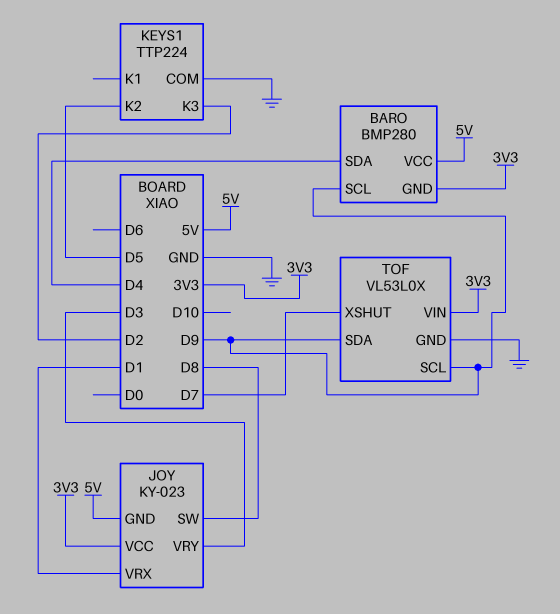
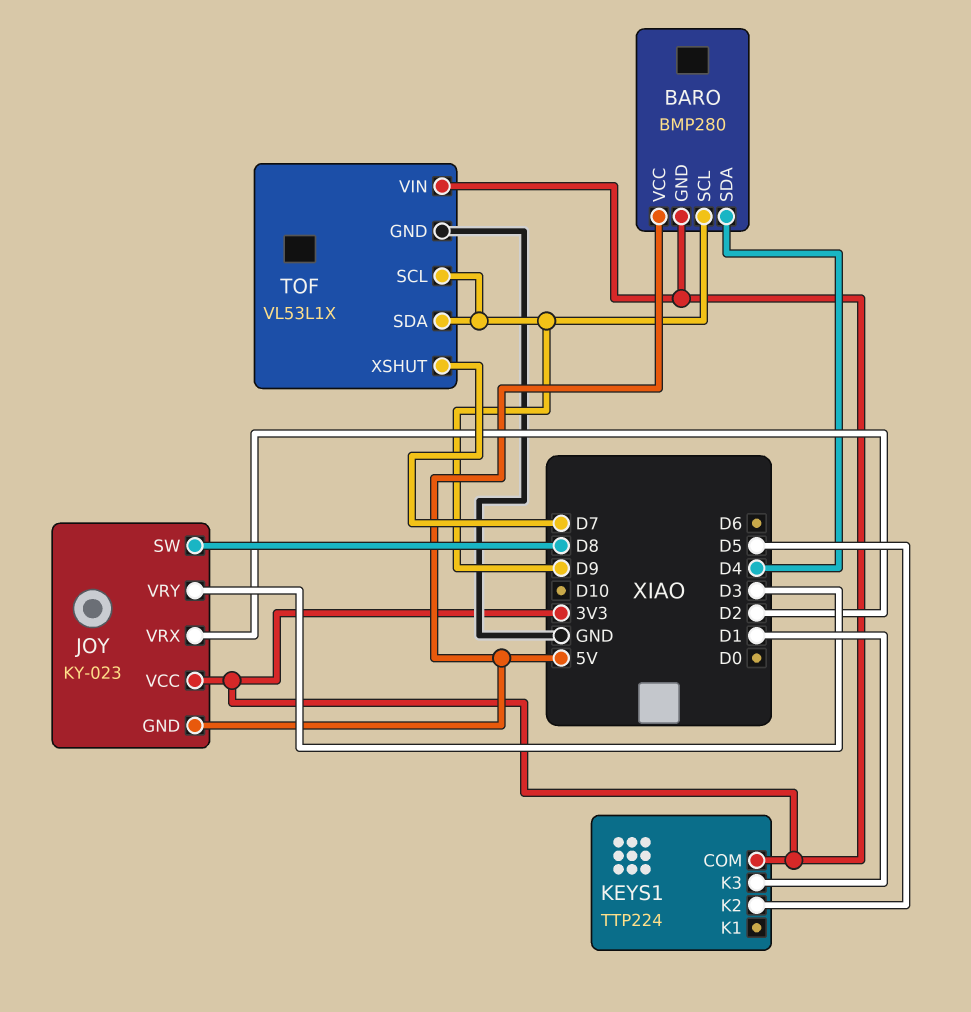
JOY pin VRX: D1 -> D2
KEYS1 pin COM: GND -> 3V3
KEYS1 pin K3: D2 -> D1
TOF: VL53L0X -> VL53L1X

